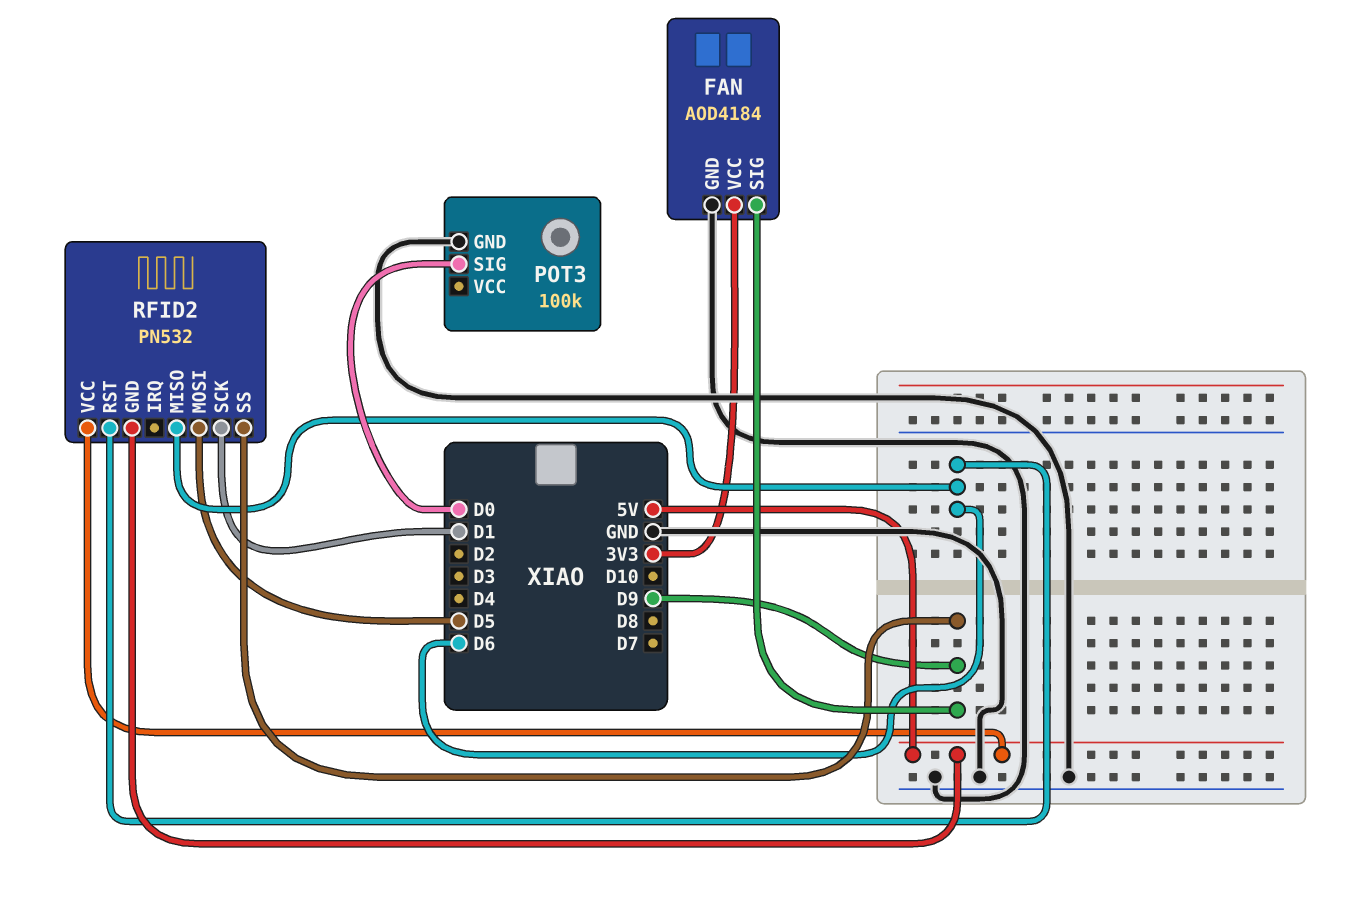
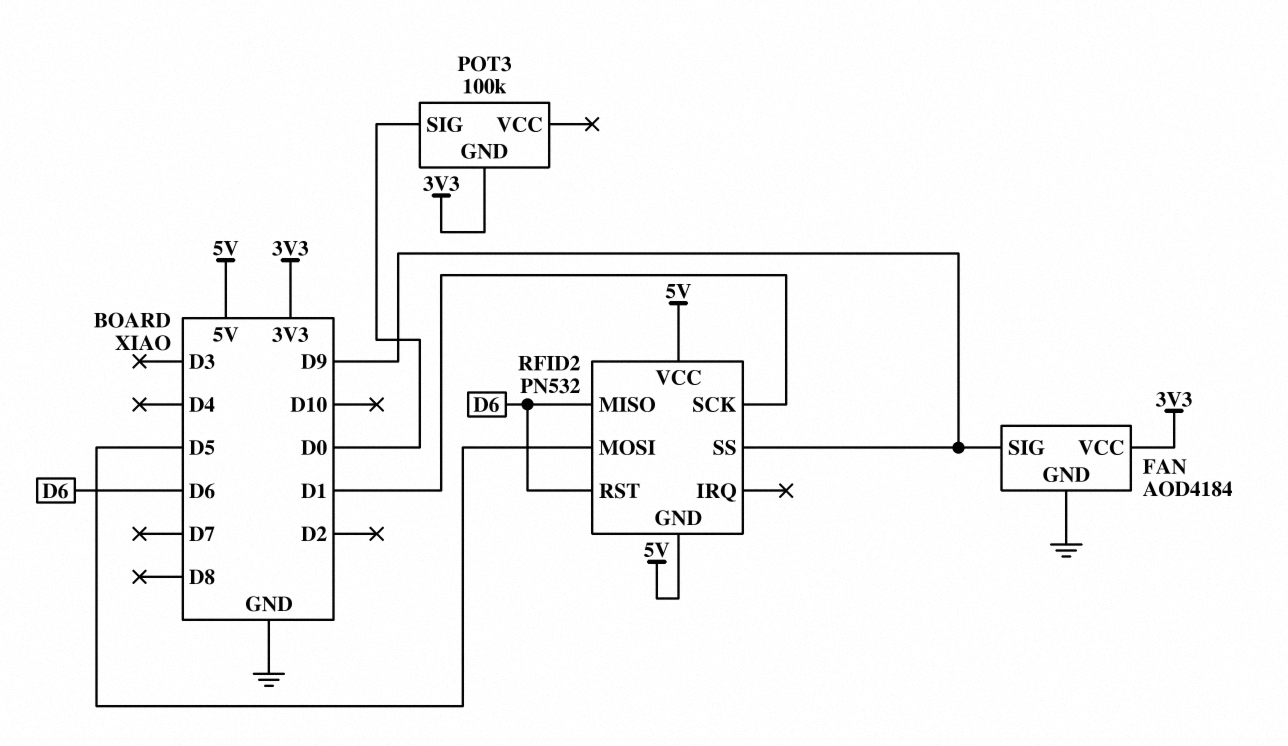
POT3 pin GND: GND -> 3V3

